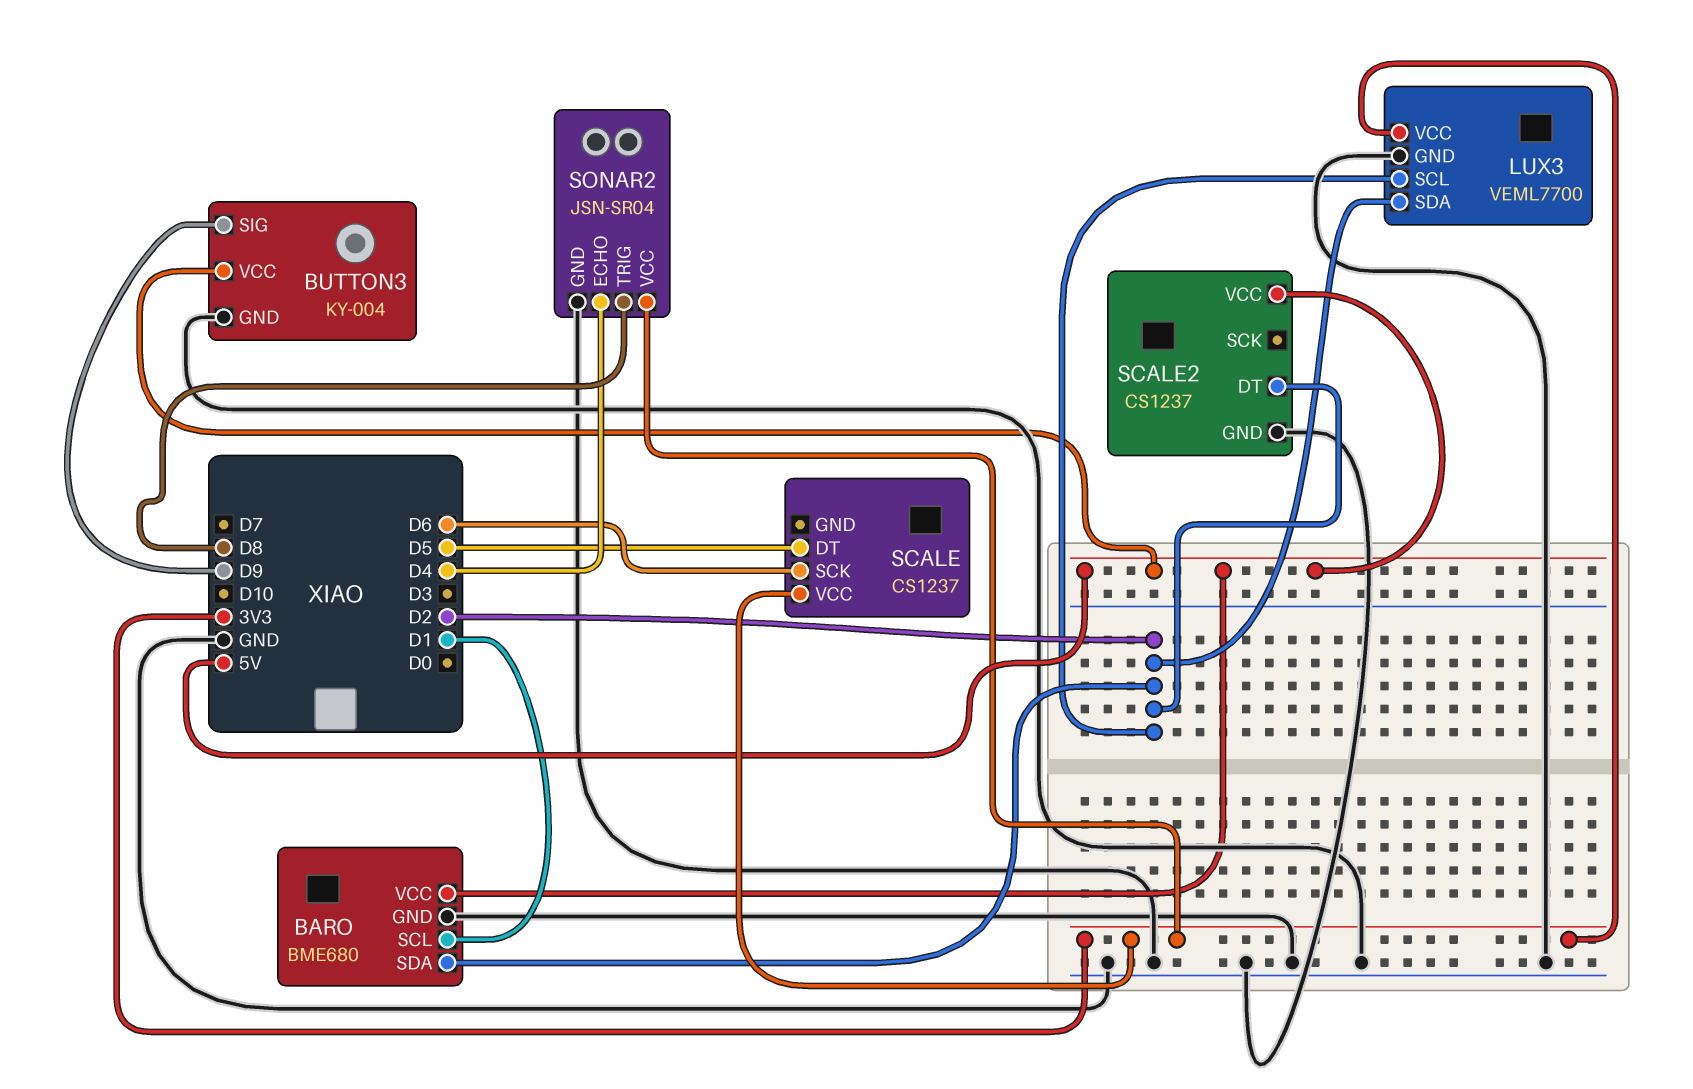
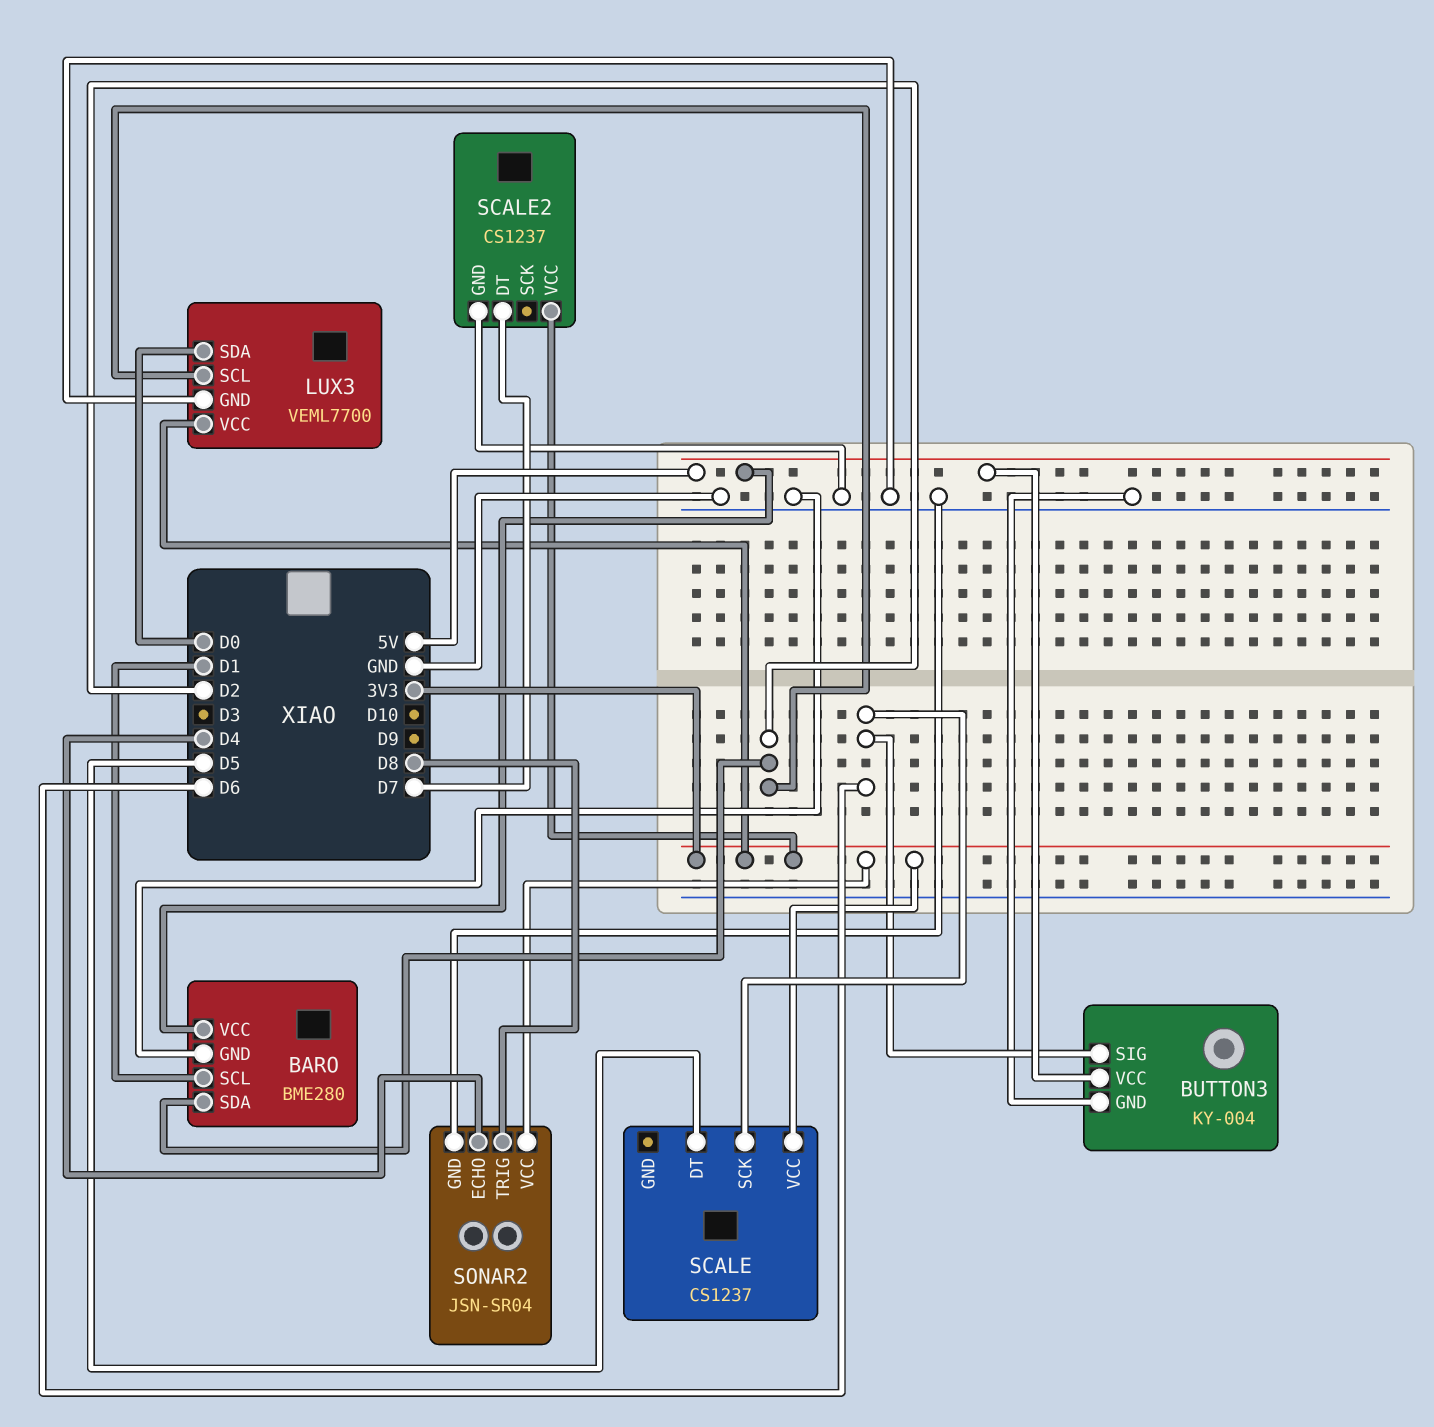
BARO: BME680 -> BME280
BUTTON3 pin SIG: D9 -> D6
LUX3 pin SDA: D2 -> D0
SCALE2 pin DT: D2 -> D7
SCALE2 pin VCC: 5V -> 3V3

